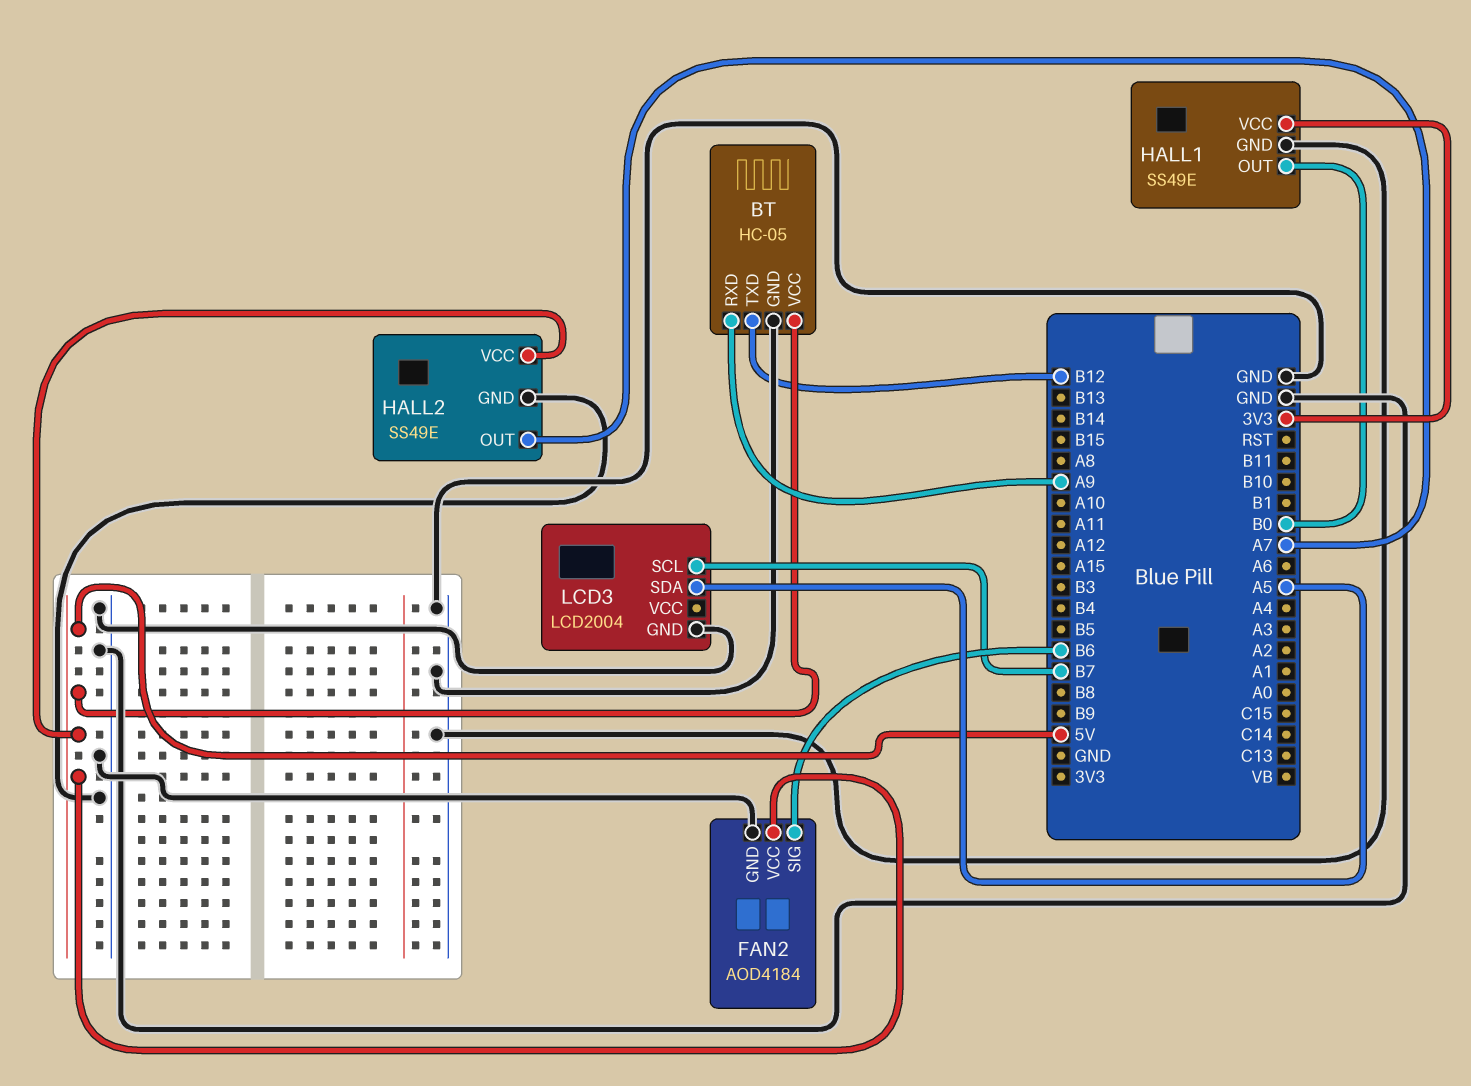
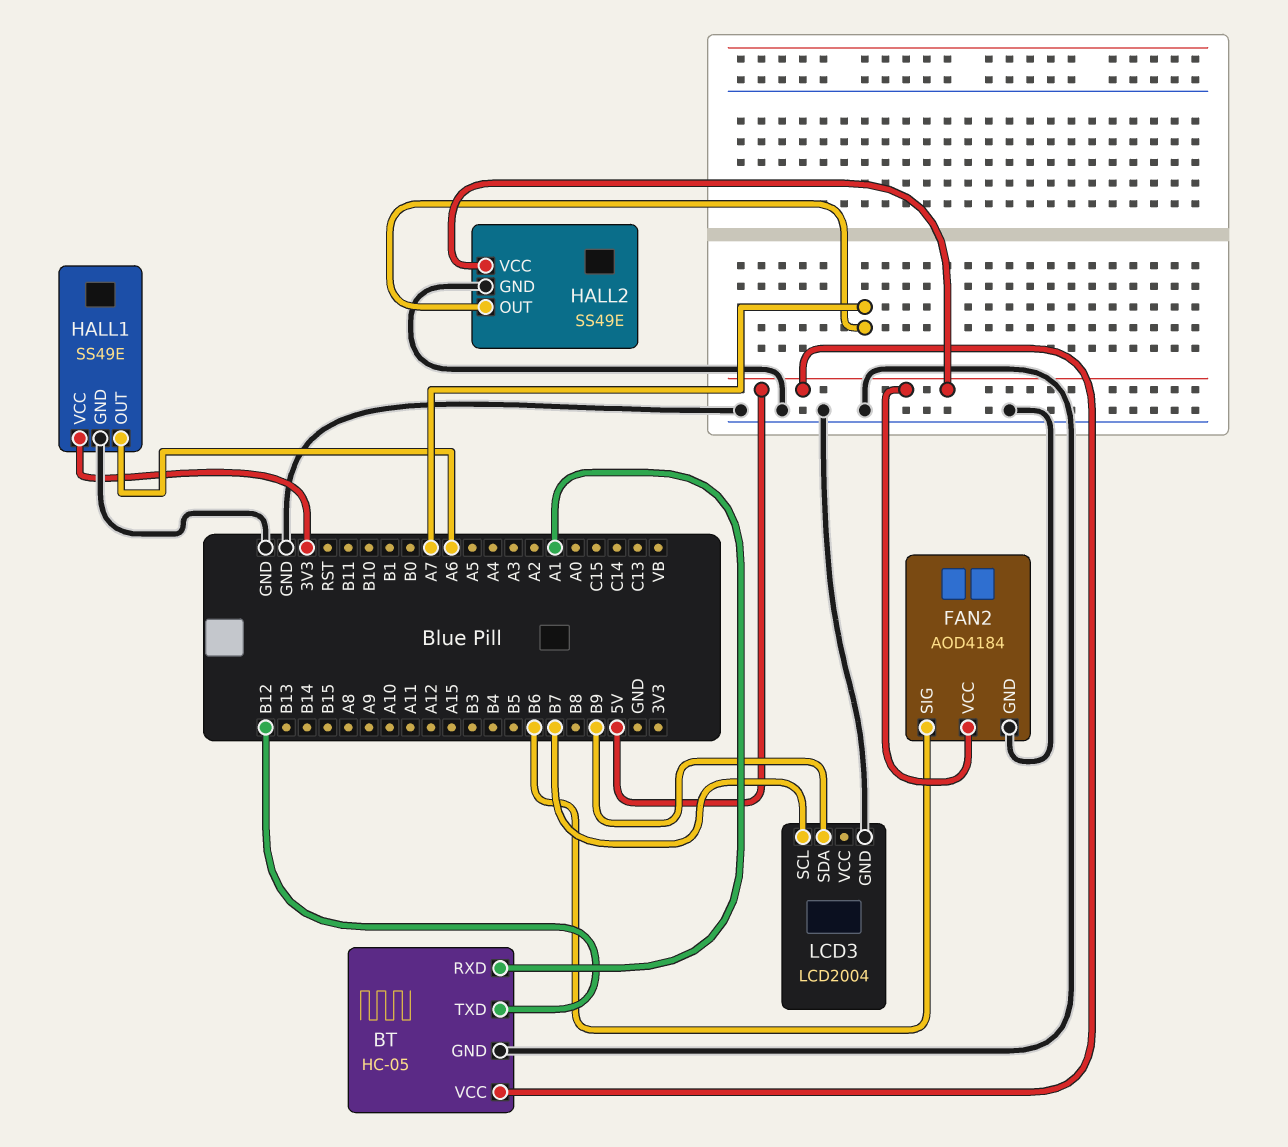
BT pin RXD: A9 -> A1
HALL1 pin OUT: B0 -> A6
LCD3 pin SDA: A5 -> B9

